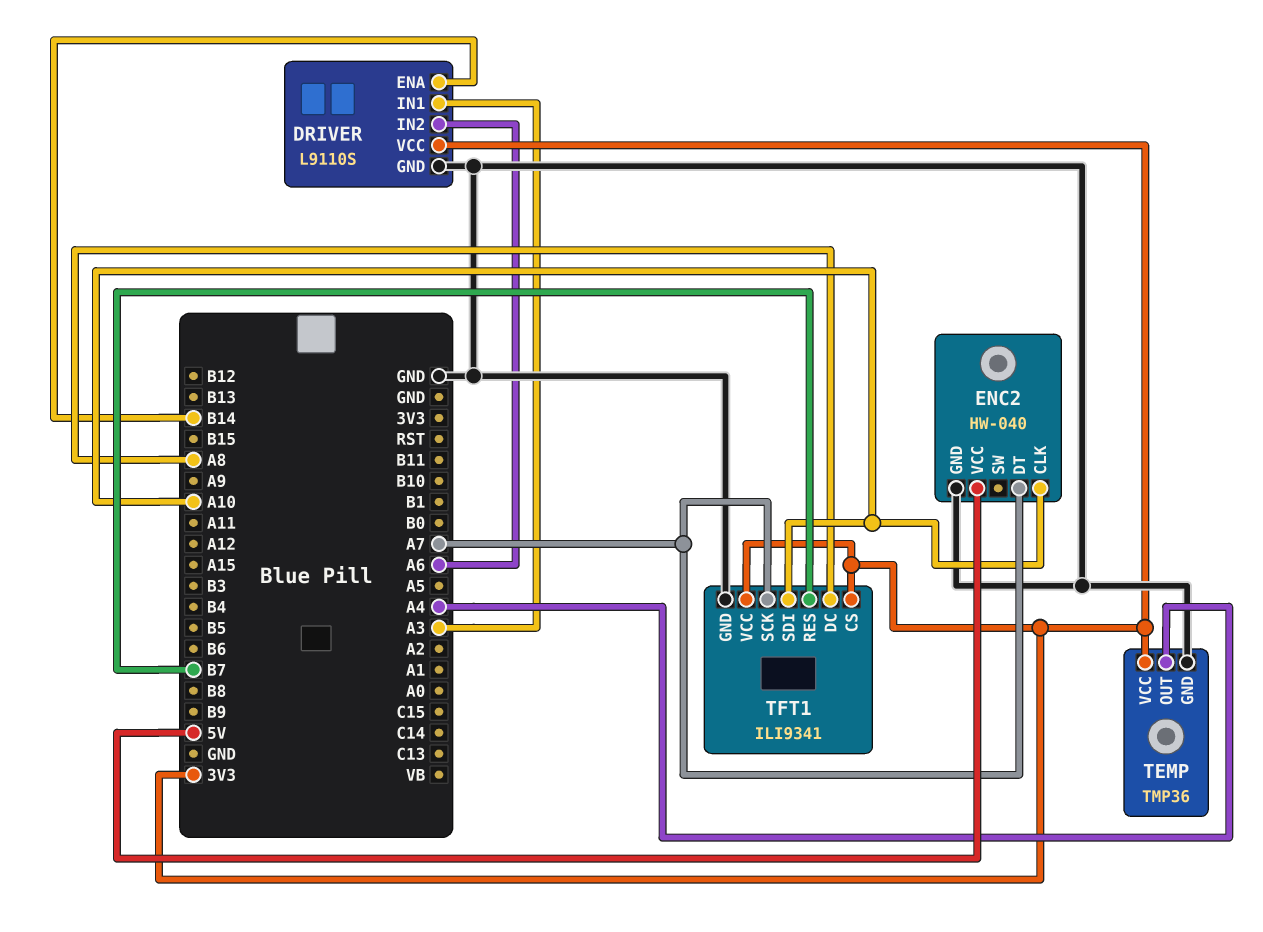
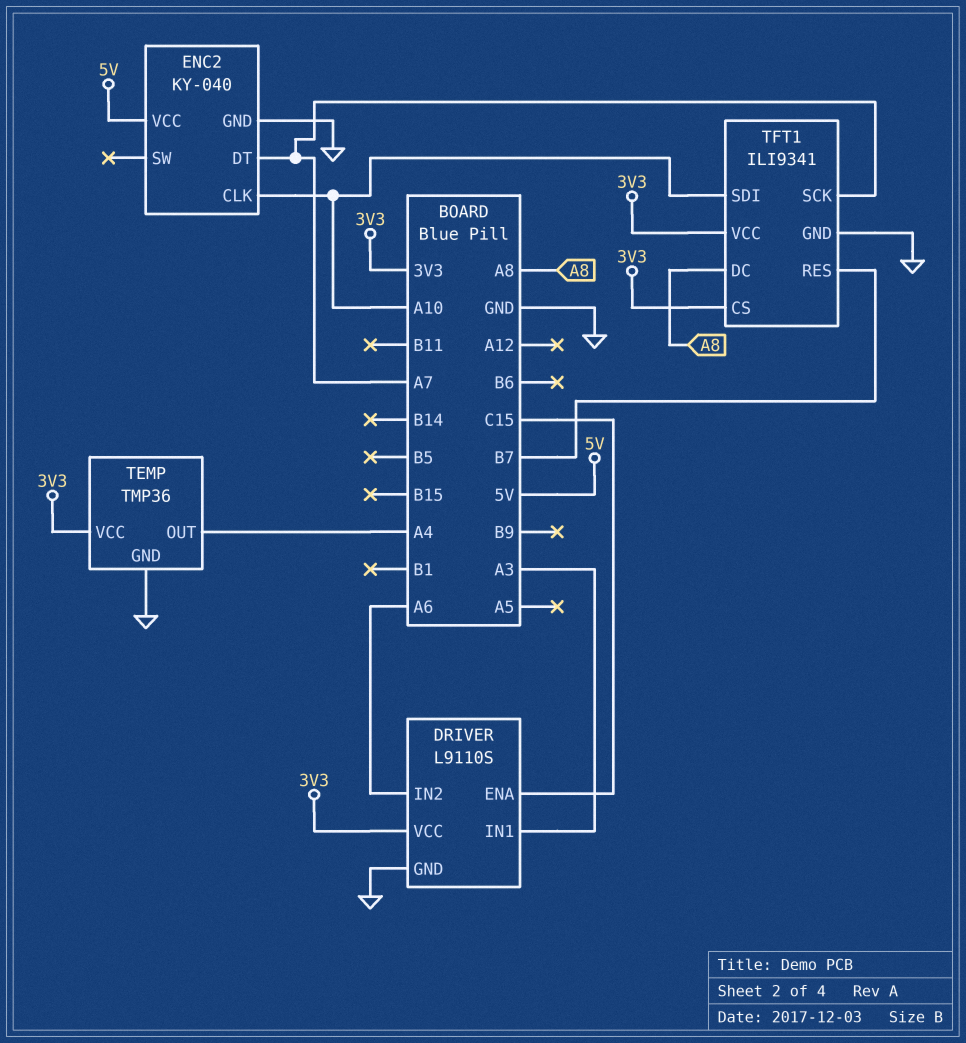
DRIVER pin ENA: B14 -> C15
ENC2: HW-040 -> KY-040

